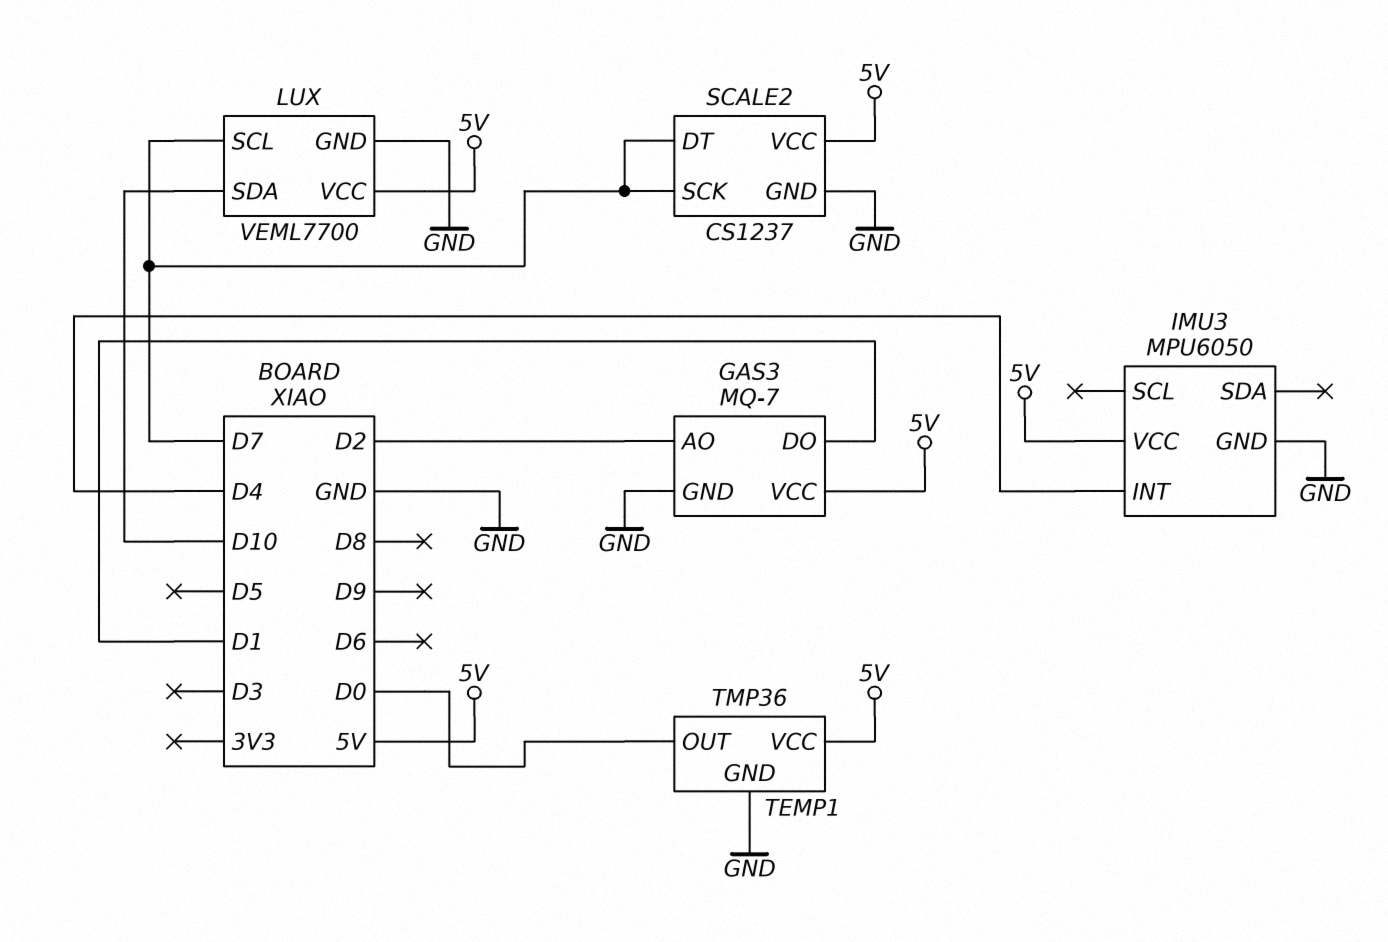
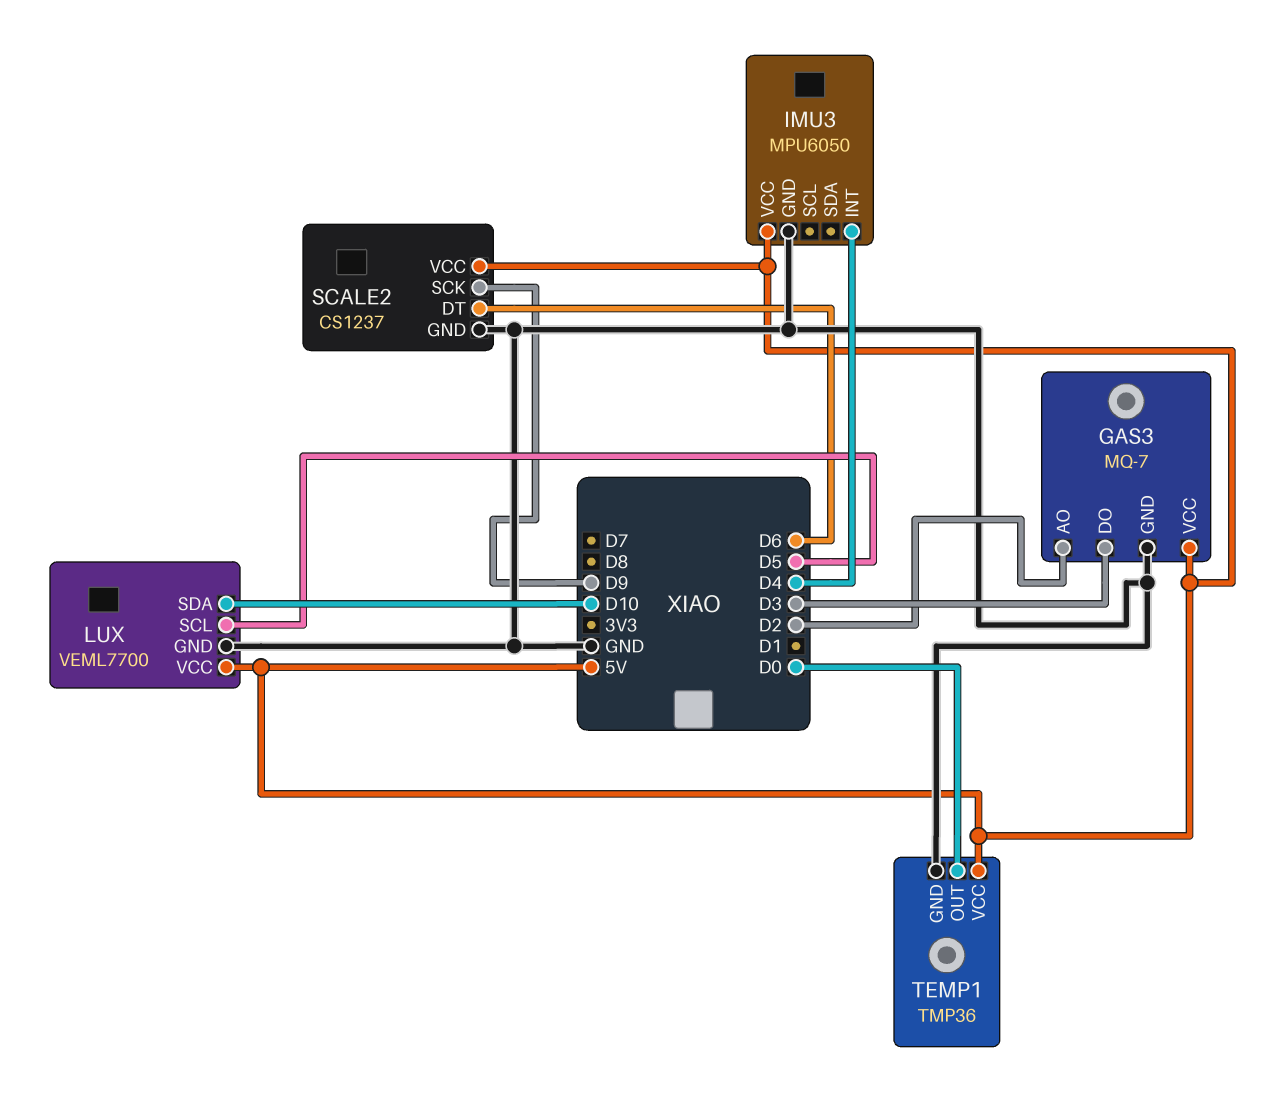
GAS3 pin DO: D1 -> D3
LUX pin SCL: D7 -> D5
SCALE2 pin DT: D7 -> D6
SCALE2 pin SCK: D7 -> D9

